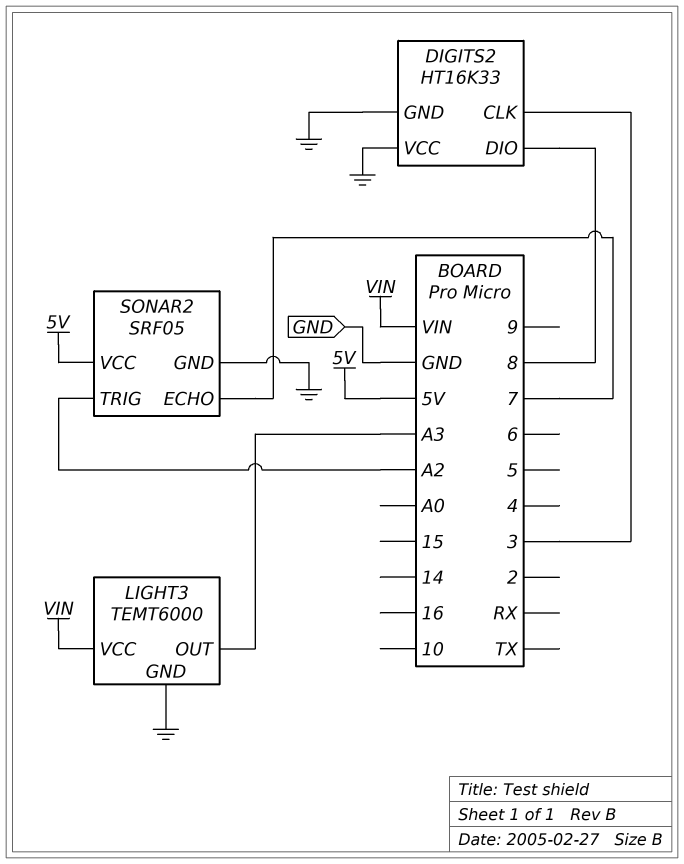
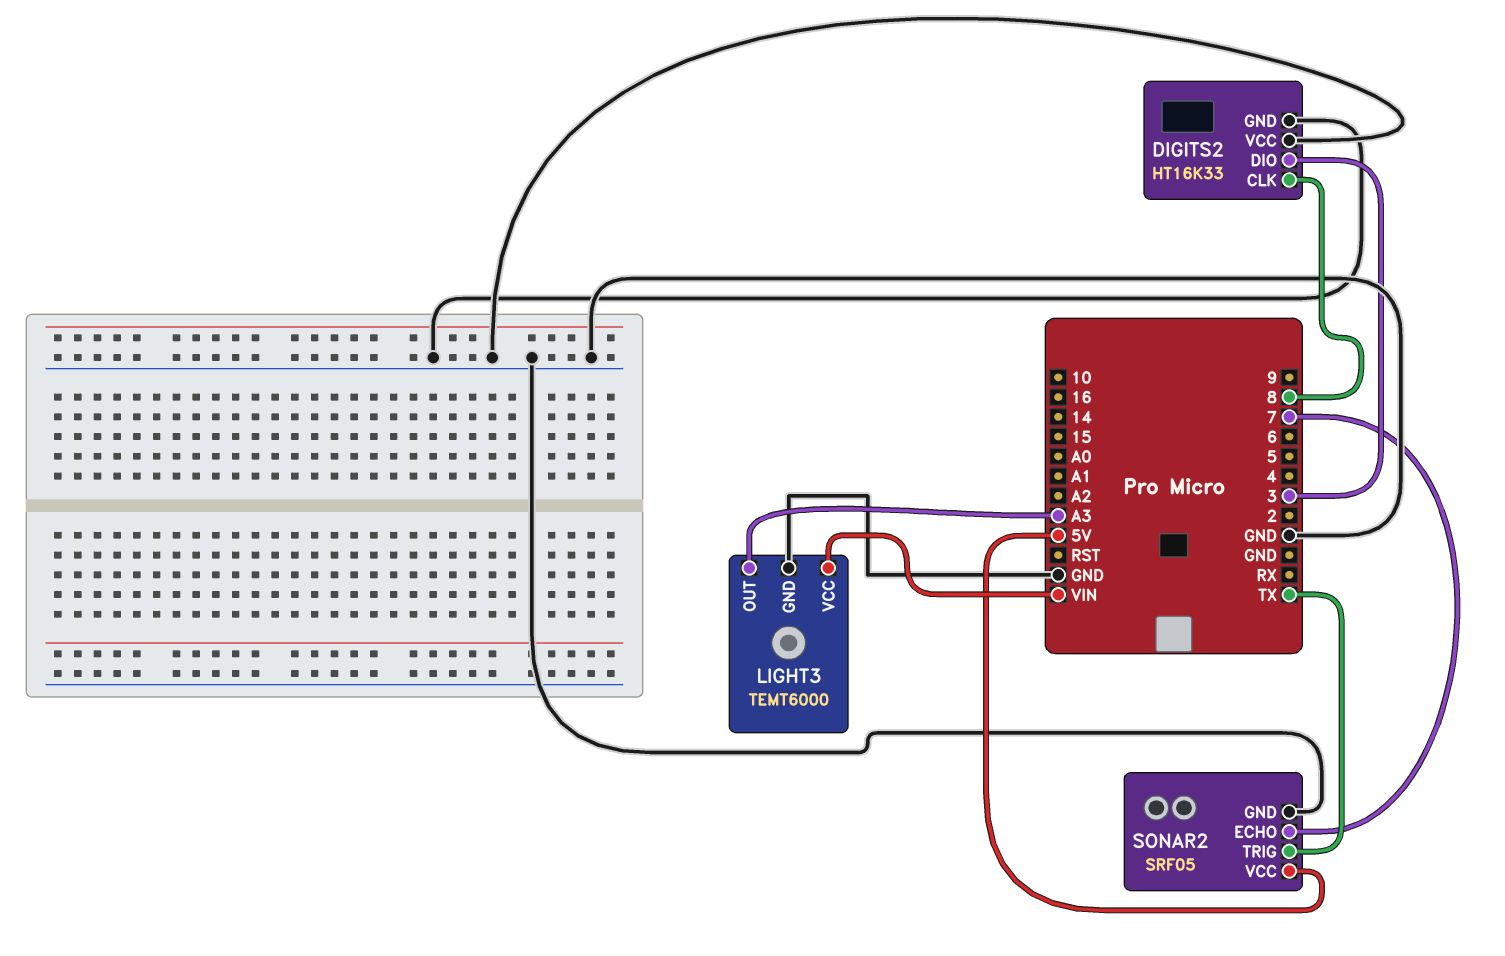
DIGITS2 pin CLK: 3 -> 8
DIGITS2 pin DIO: 8 -> 3
SONAR2 pin TRIG: A2 -> TX

